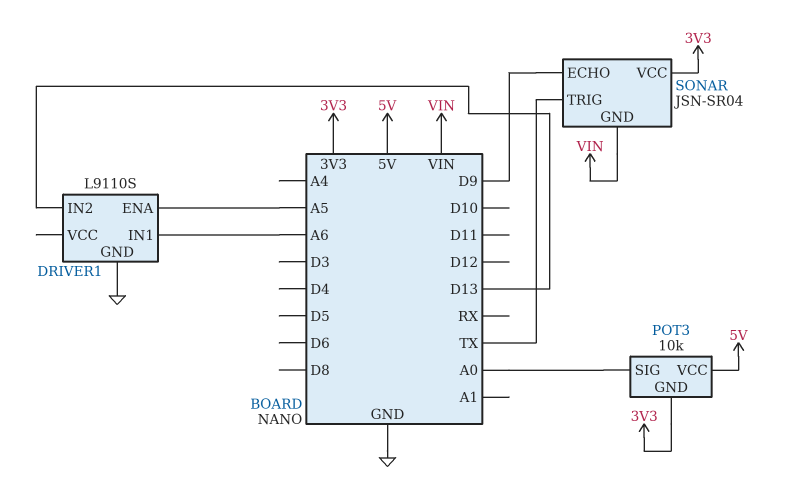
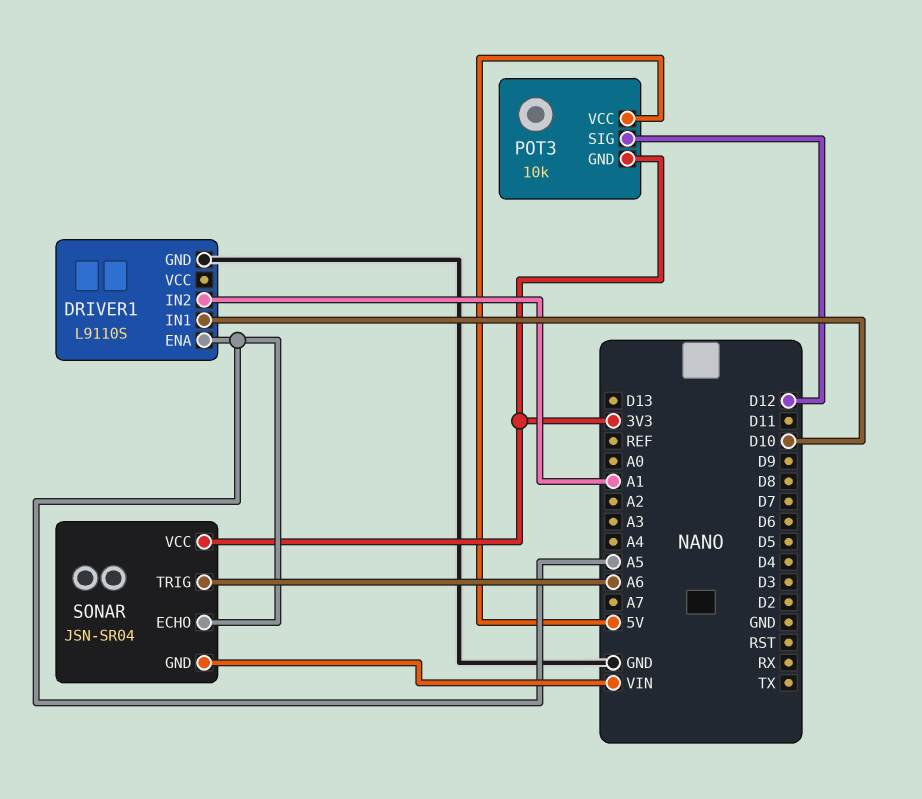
DRIVER1 pin IN1: A6 -> D10
DRIVER1 pin IN2: D13 -> A1
POT3 pin SIG: A0 -> D12
SONAR pin ECHO: D9 -> A5
SONAR pin TRIG: TX -> A6

